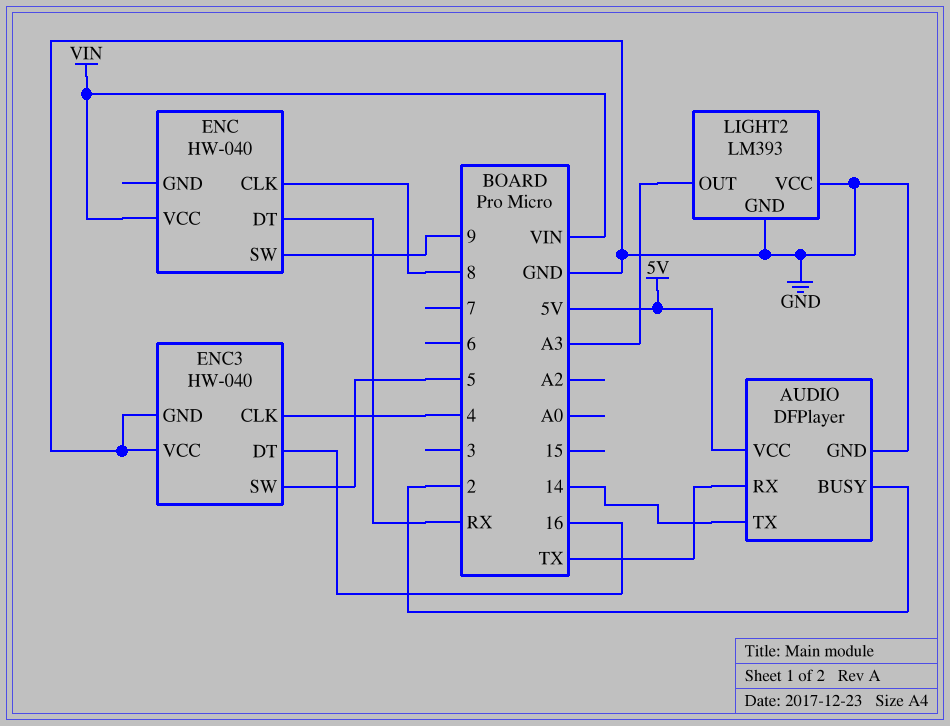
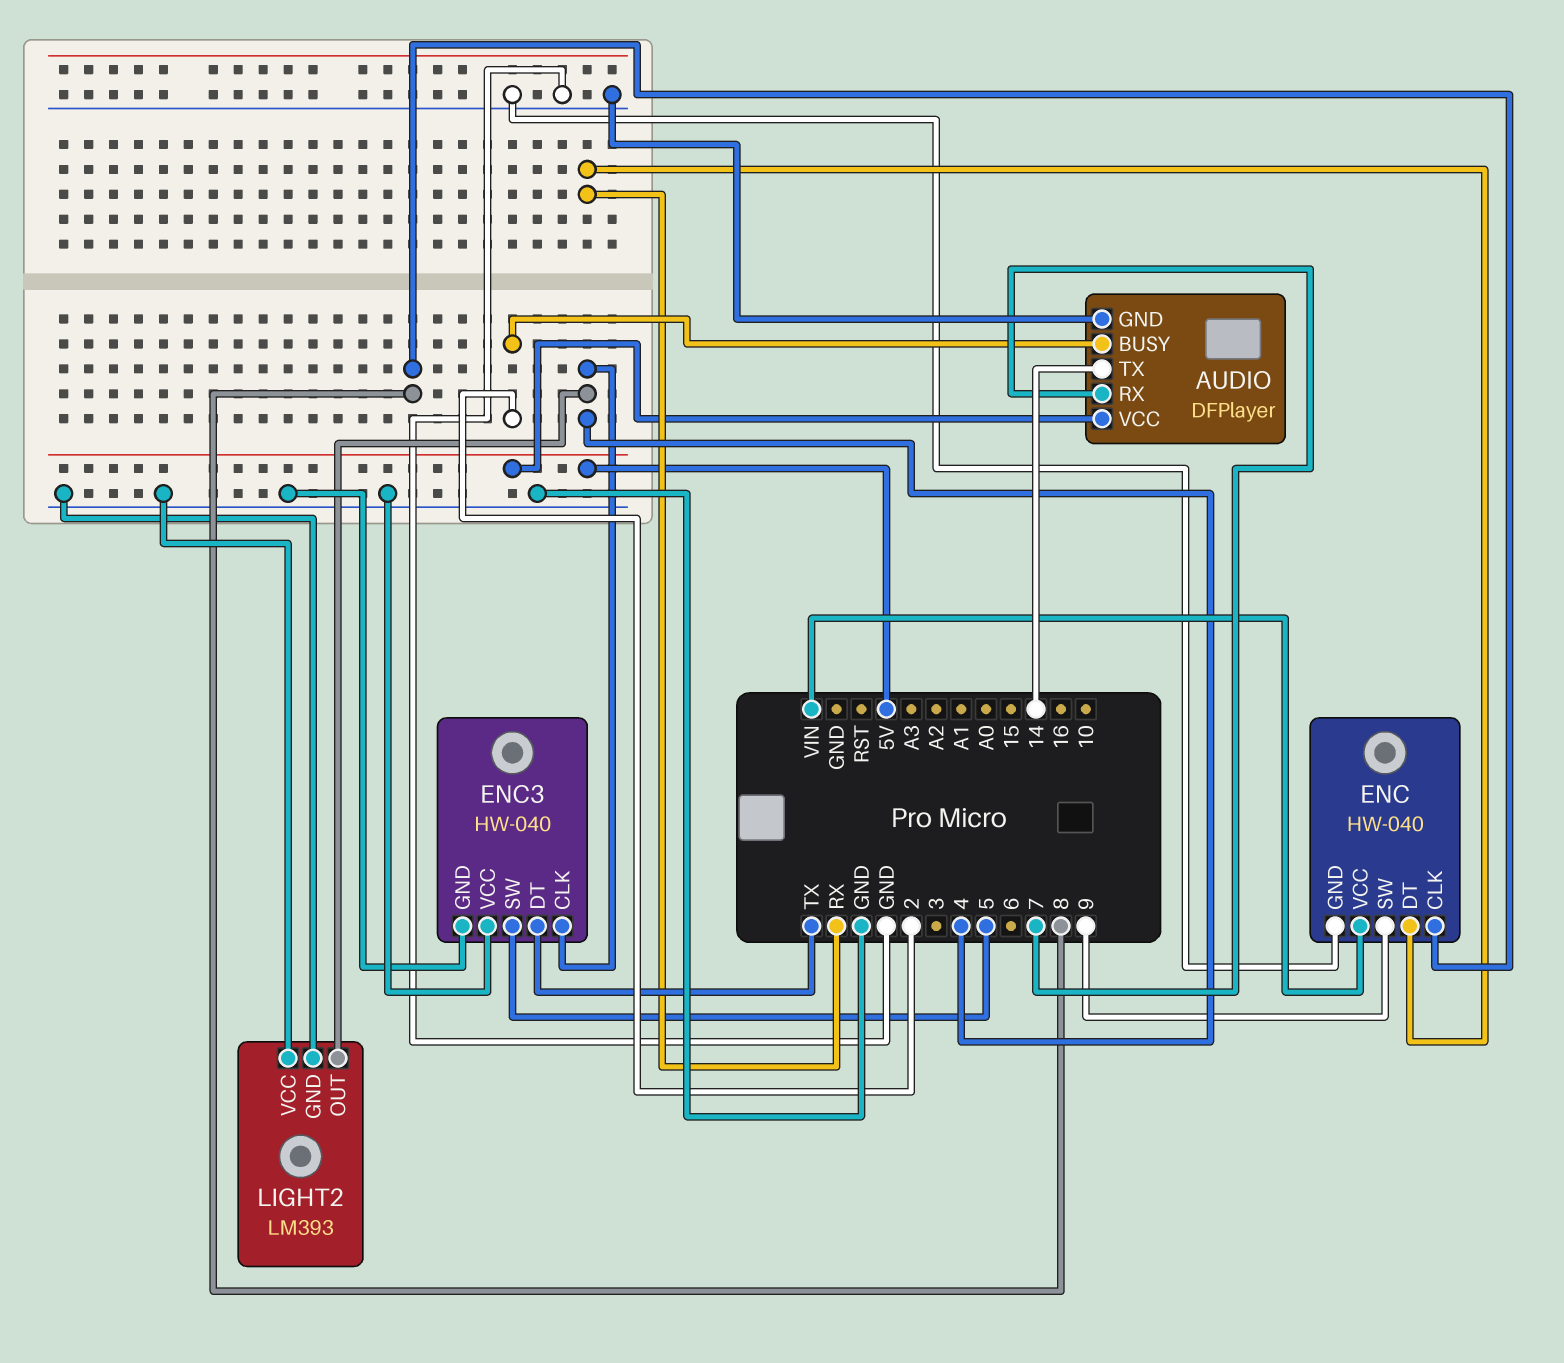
AUDIO pin RX: TX -> 7
ENC pin GND: none -> GND
ENC3 pin DT: 16 -> TX
LIGHT2 pin OUT: A3 -> 4

